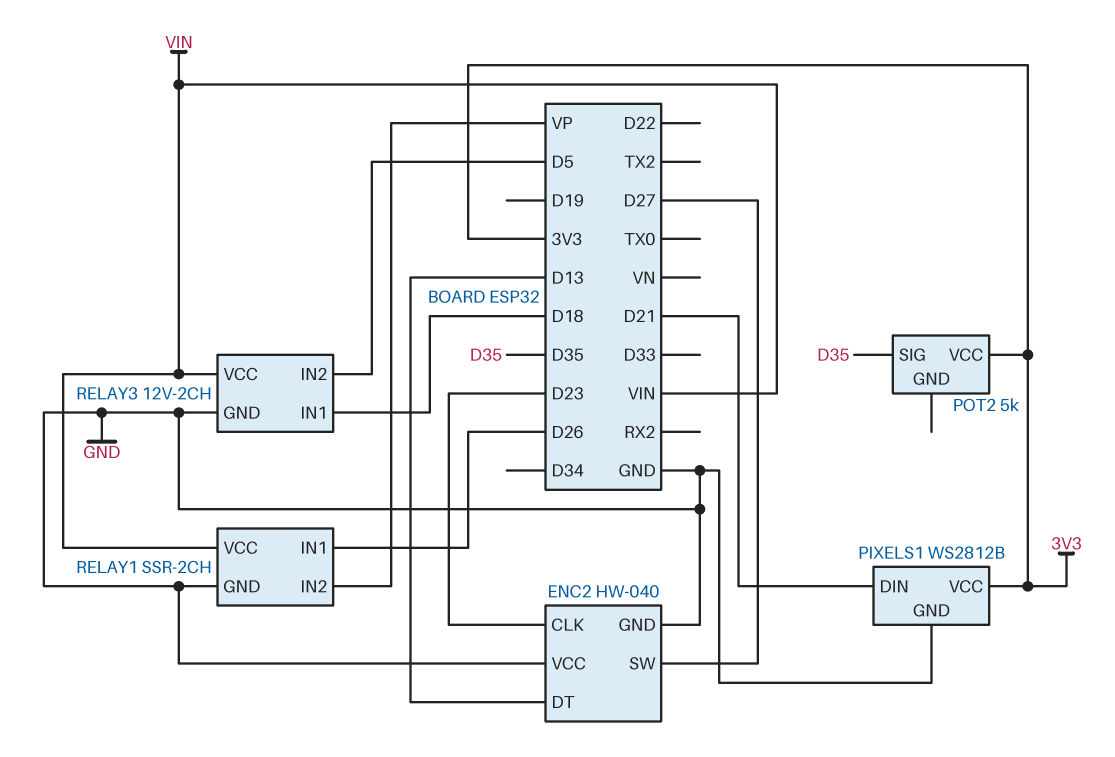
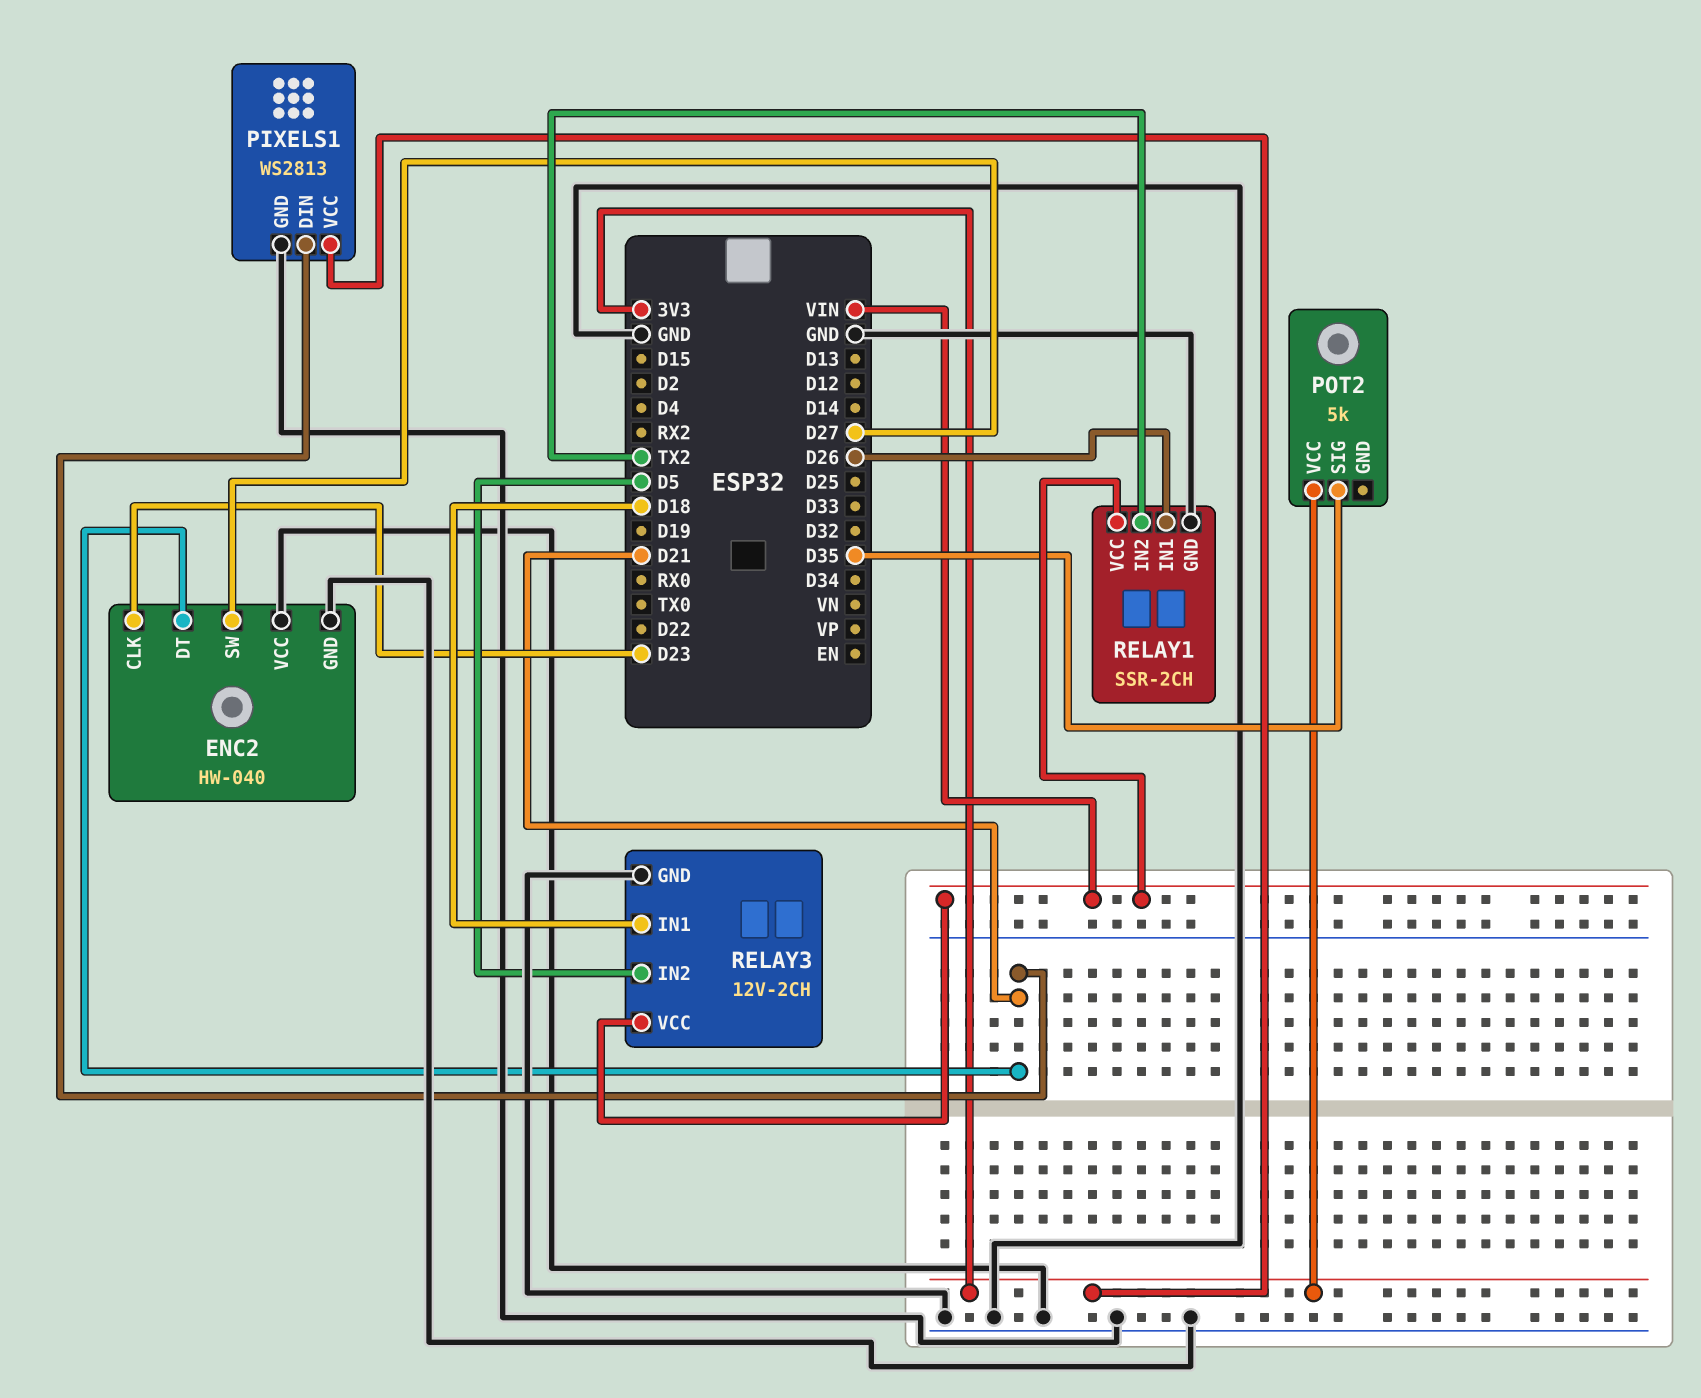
ENC2 pin DT: D13 -> D21
PIXELS1: WS2812B -> WS2813
RELAY1 pin IN2: VP -> TX2

